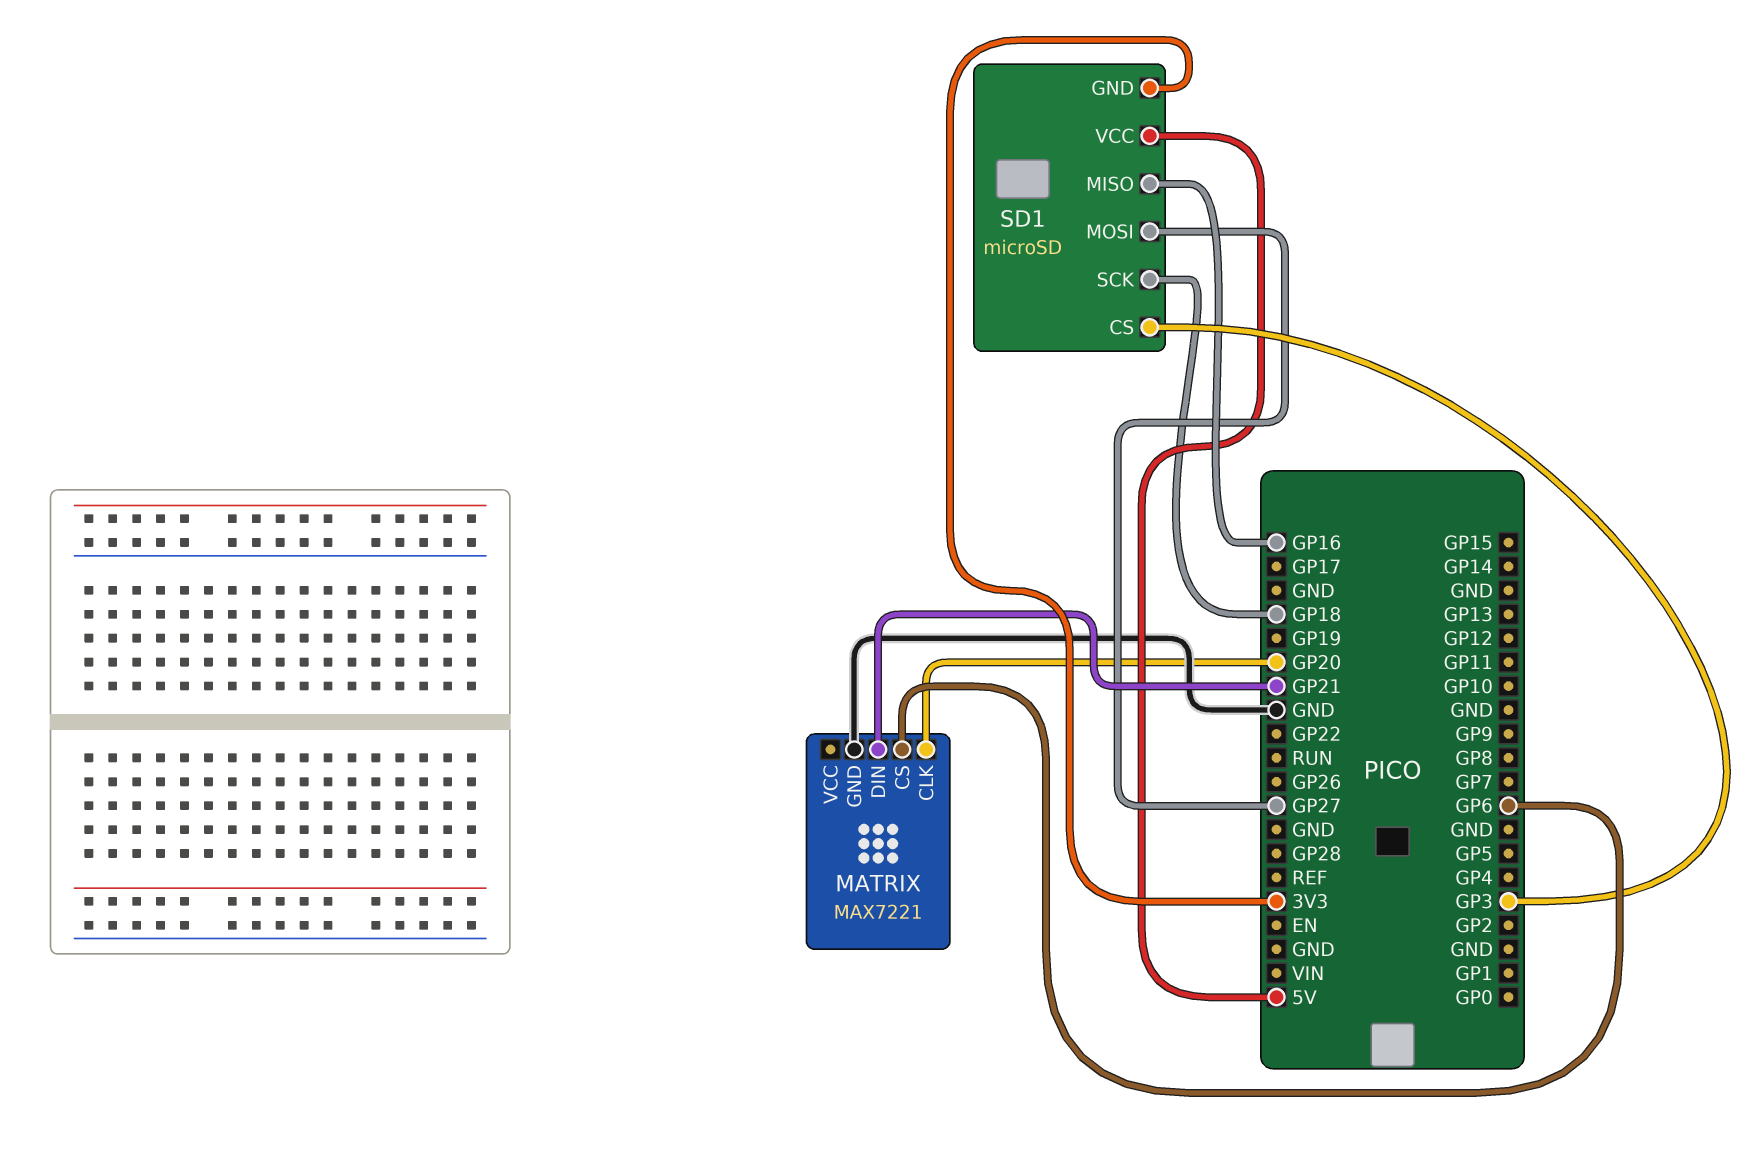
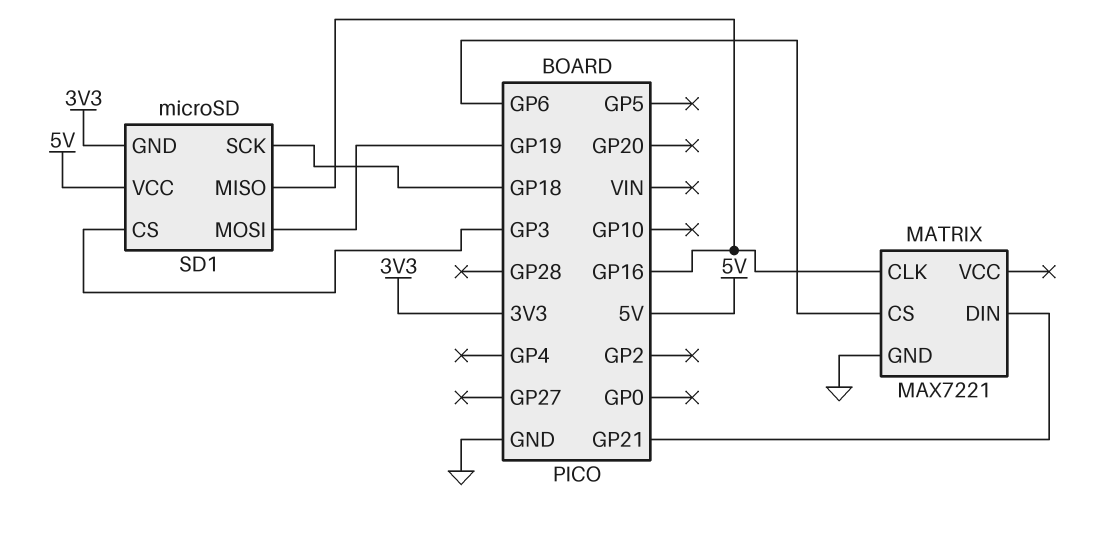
MATRIX pin CLK: GP20 -> GP16
SD1 pin MOSI: GP27 -> GP19

